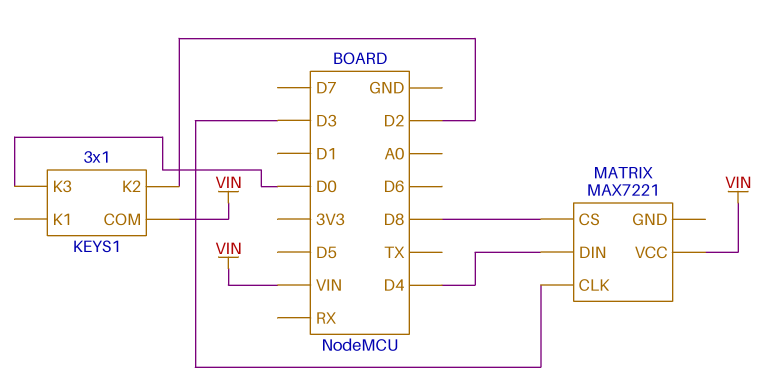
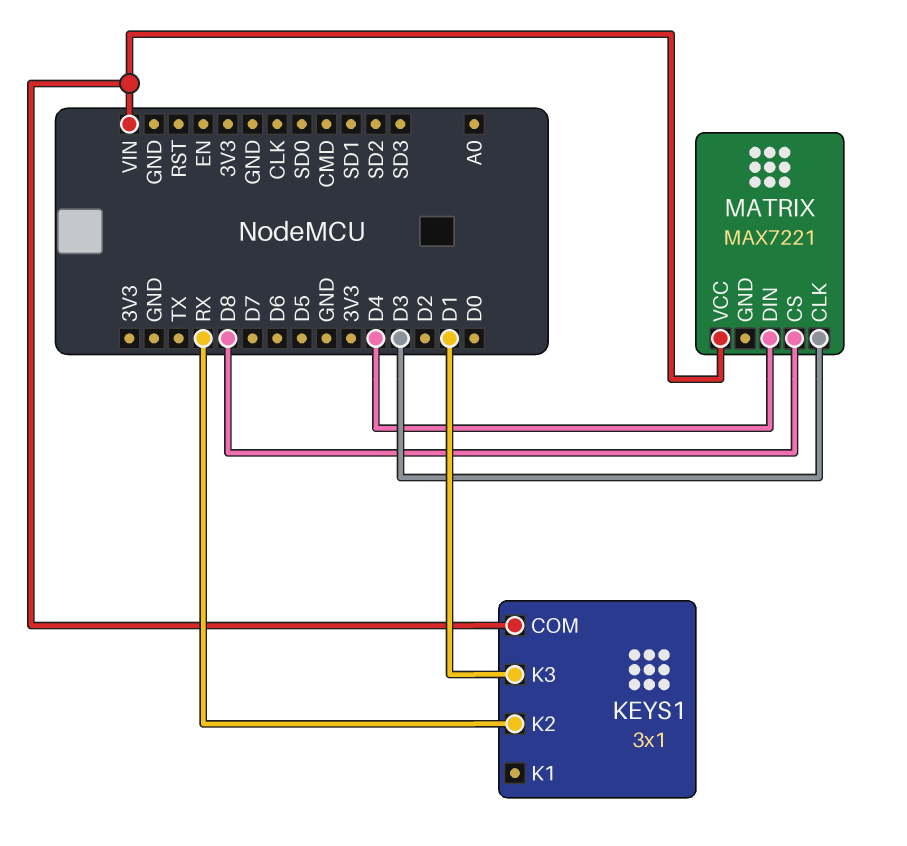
KEYS1 pin K2: D2 -> RX
KEYS1 pin K3: D0 -> D1

